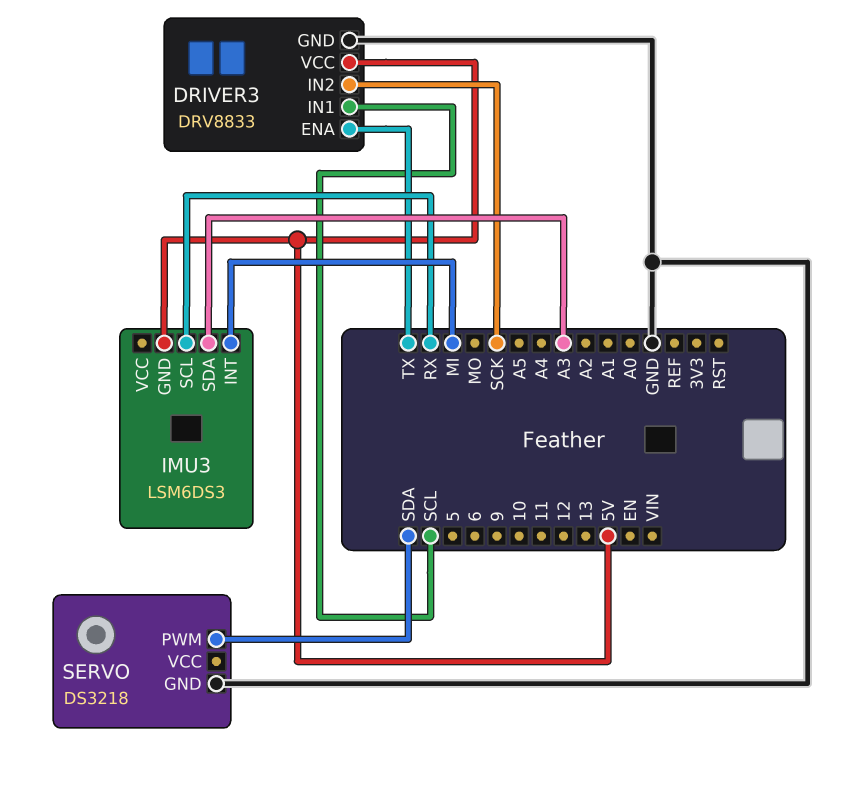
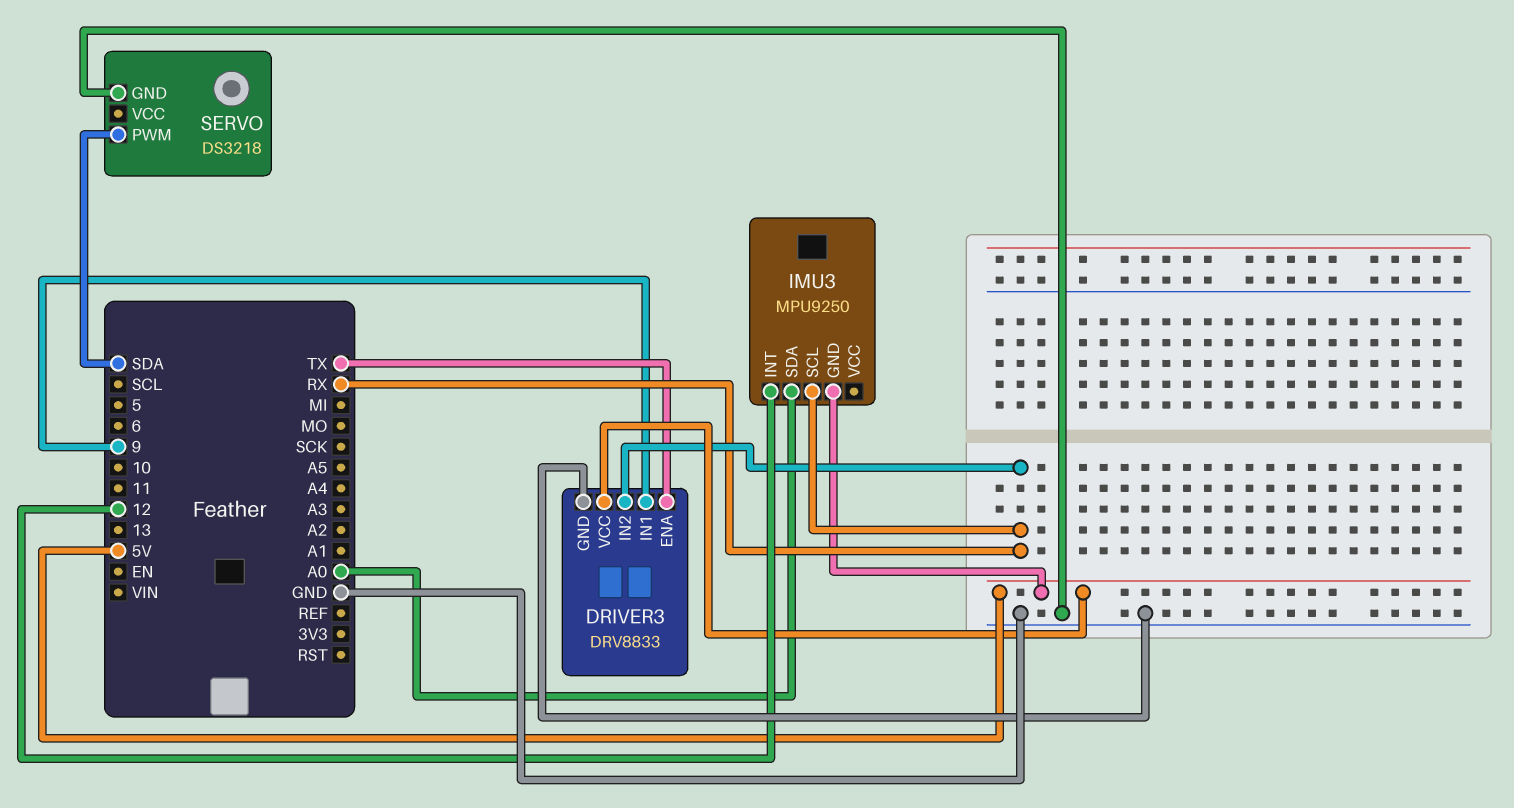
DRIVER3 pin IN1: SCL -> 9
DRIVER3 pin IN2: SCK -> RX
IMU3: LSM6DS3 -> MPU9250
IMU3 pin INT: MI -> 12
IMU3 pin SDA: A3 -> A0

